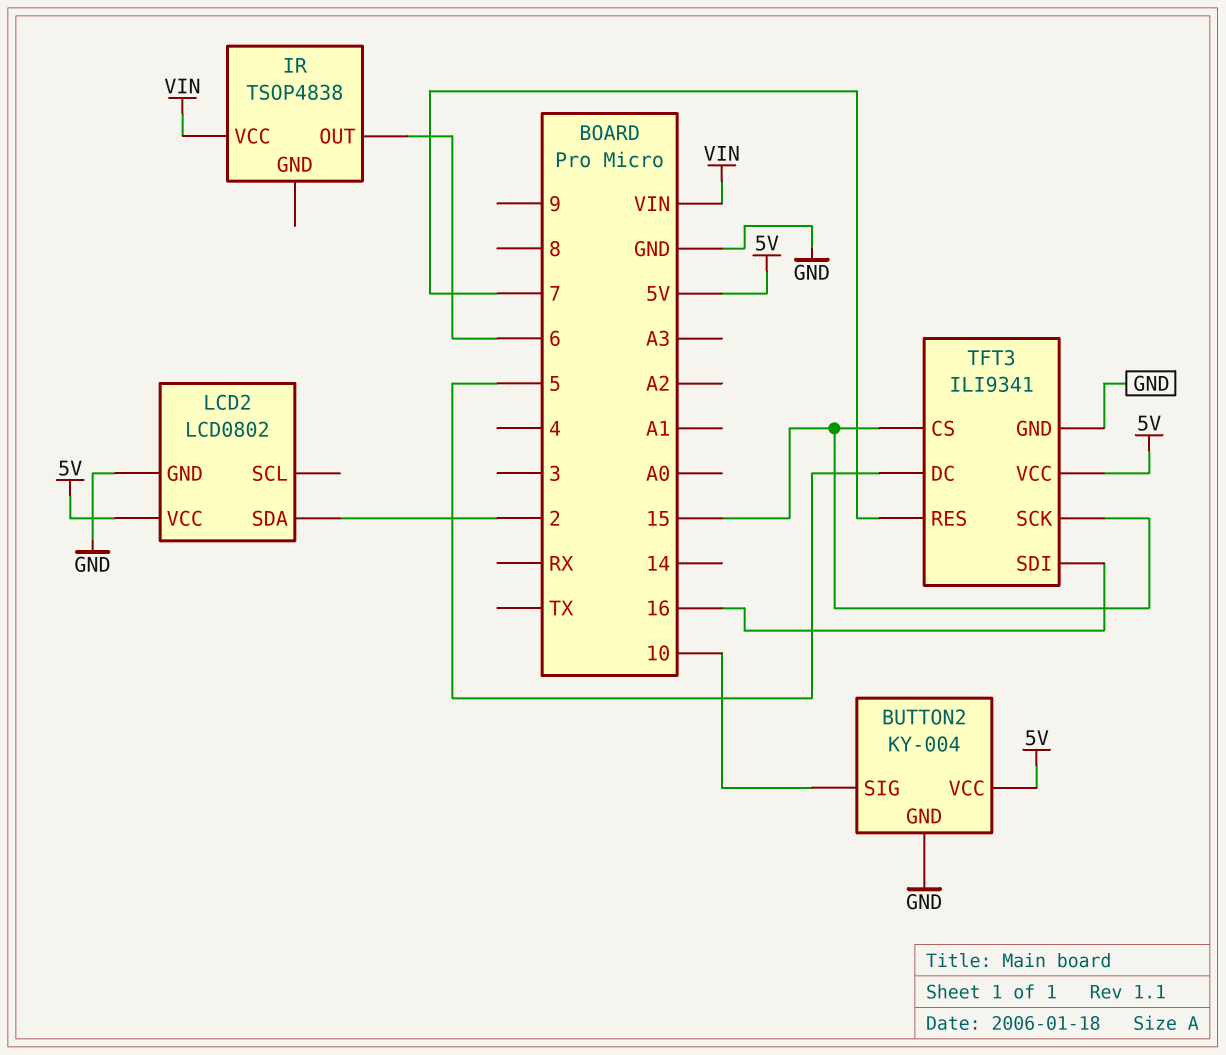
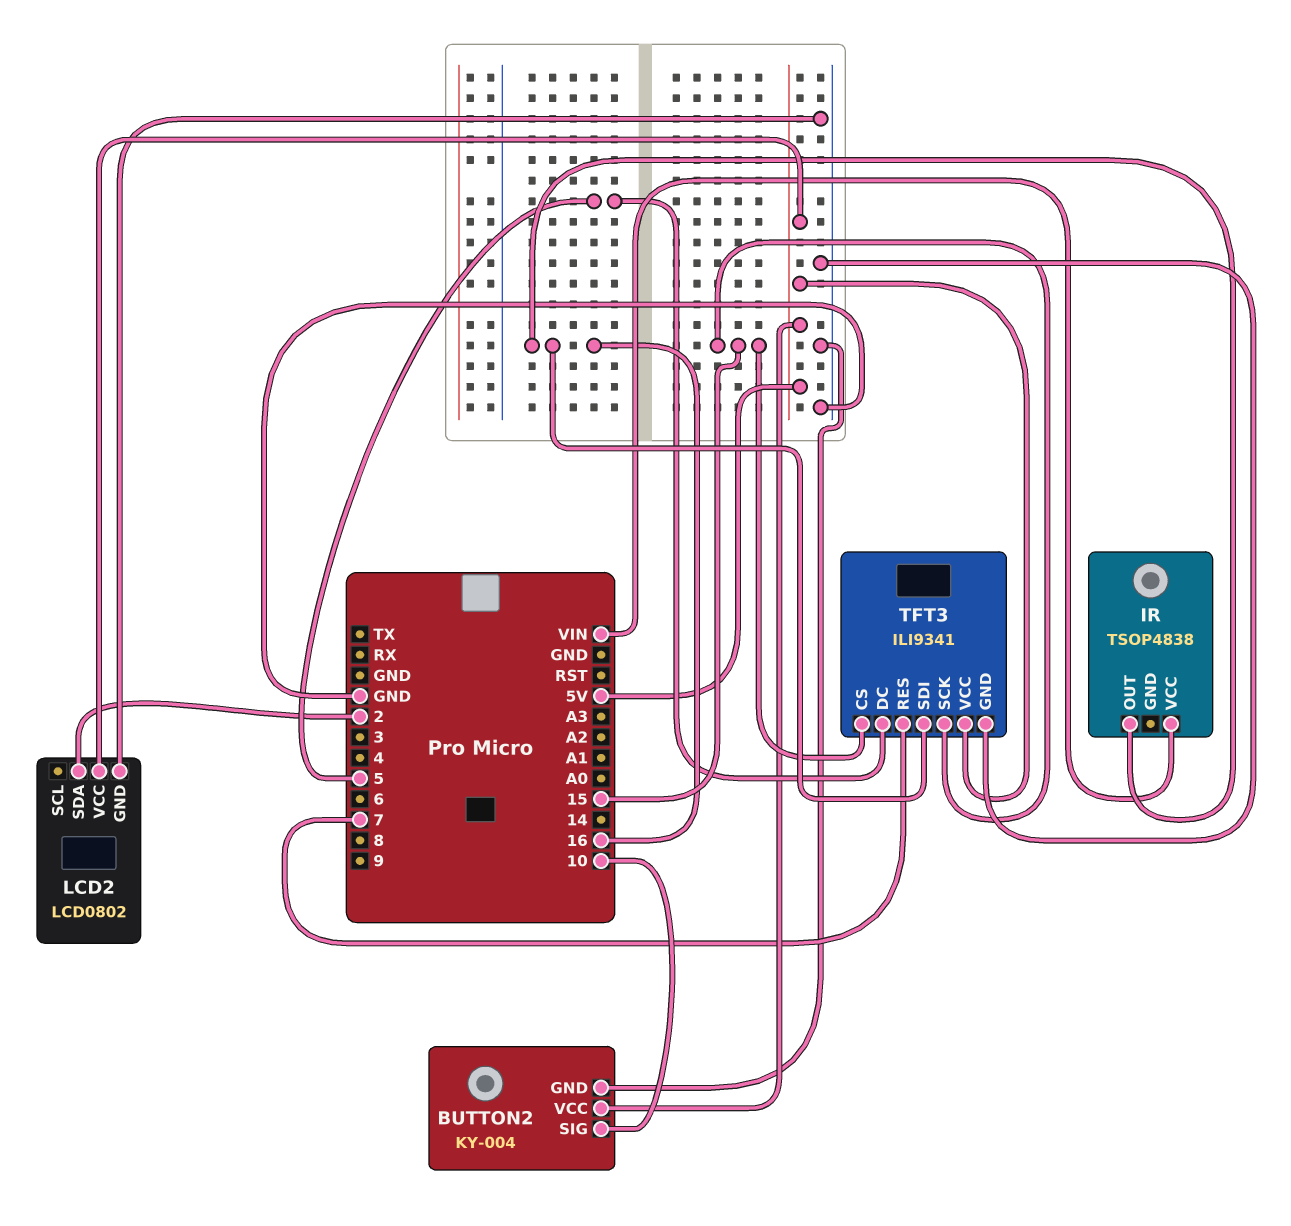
IR pin OUT: 6 -> 16

